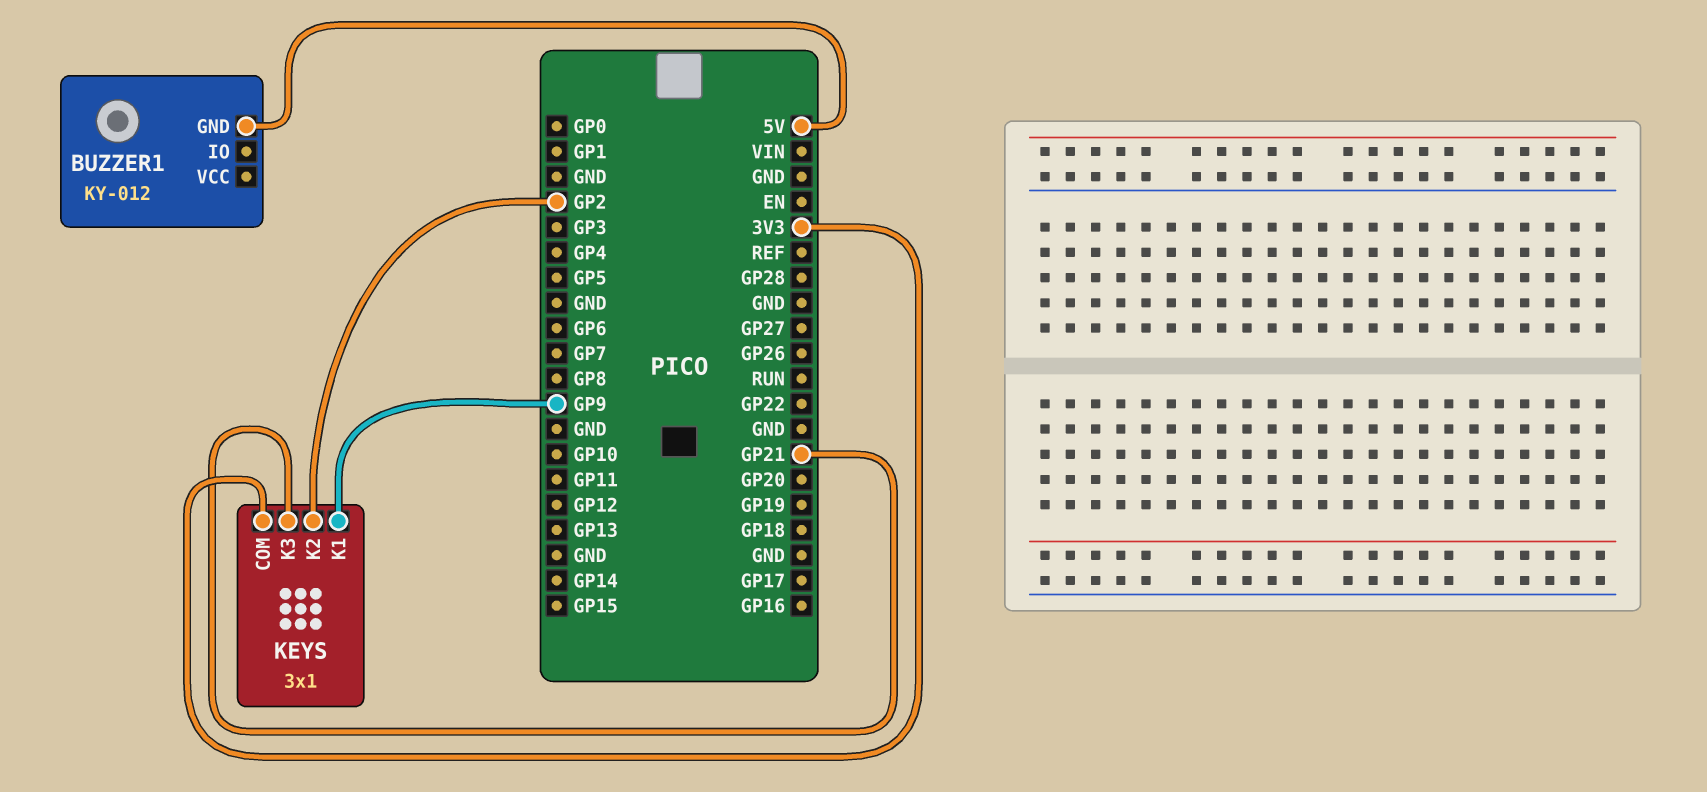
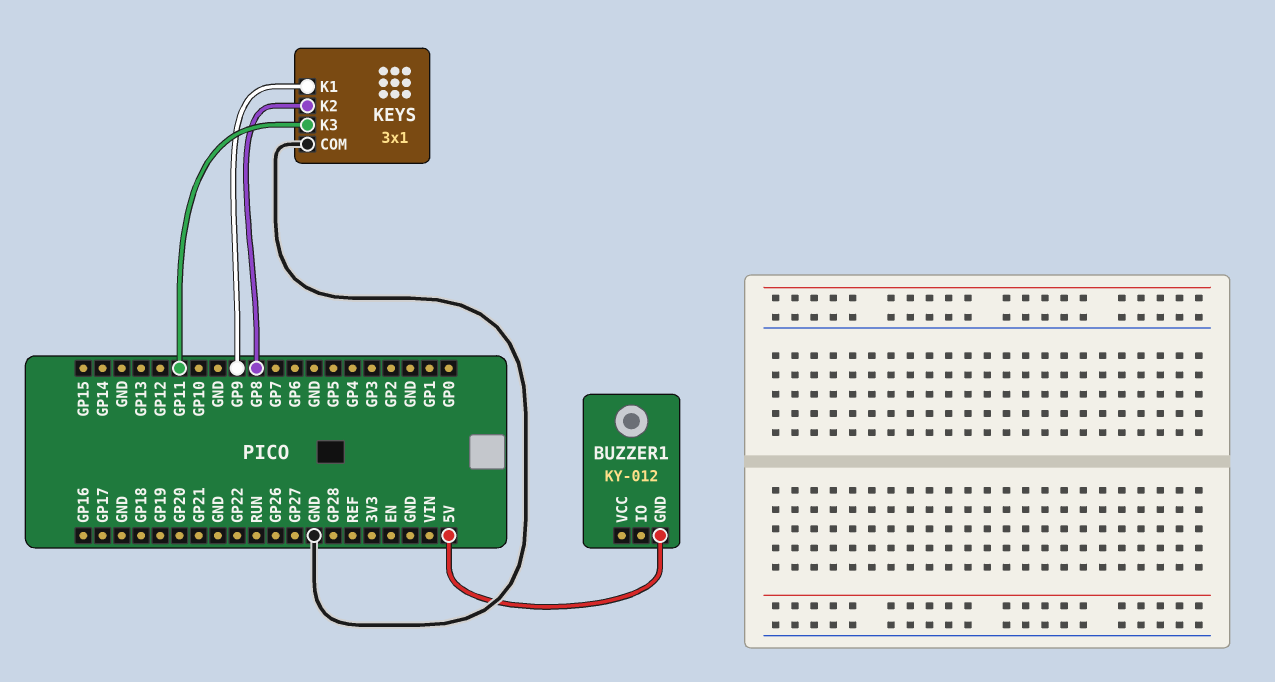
KEYS pin COM: 3V3 -> GND
KEYS pin K2: GP2 -> GP8
KEYS pin K3: GP21 -> GP11

